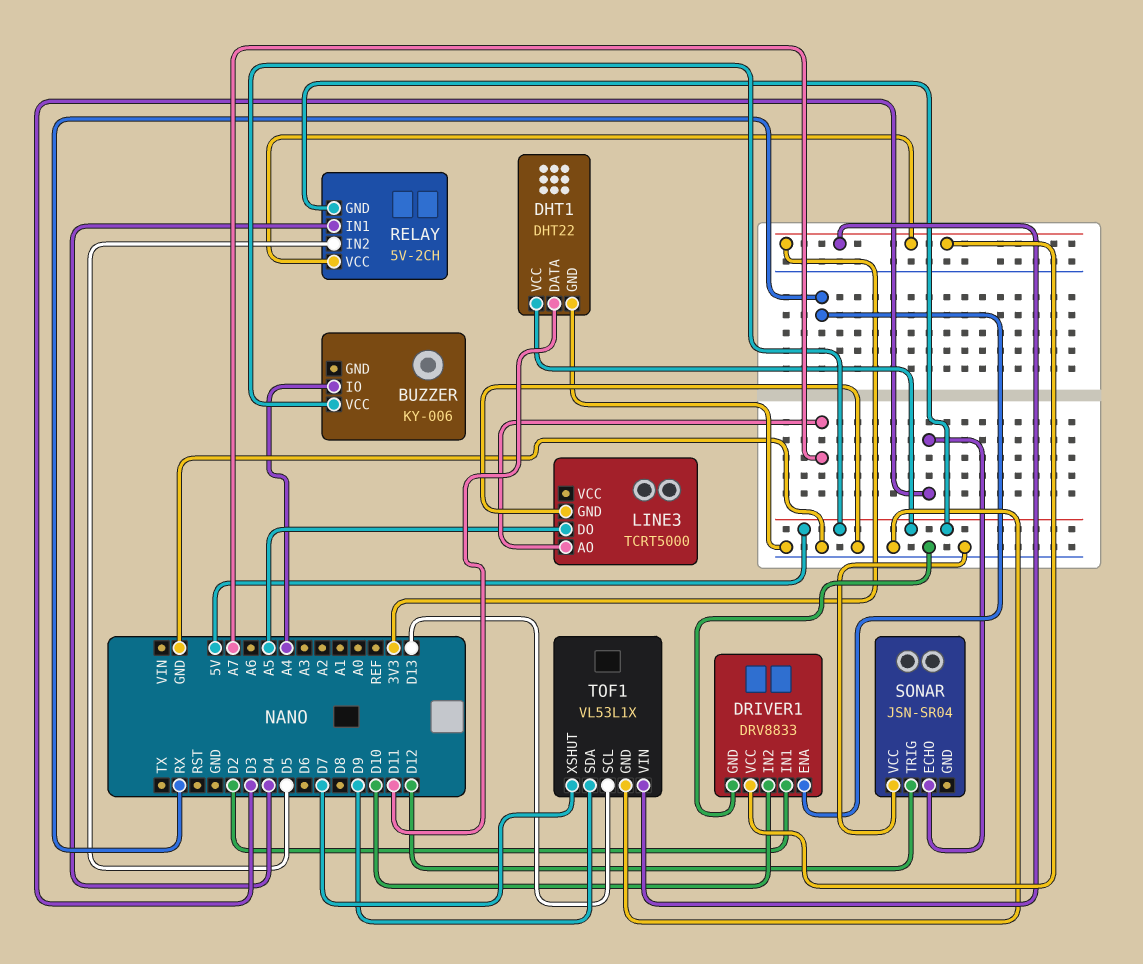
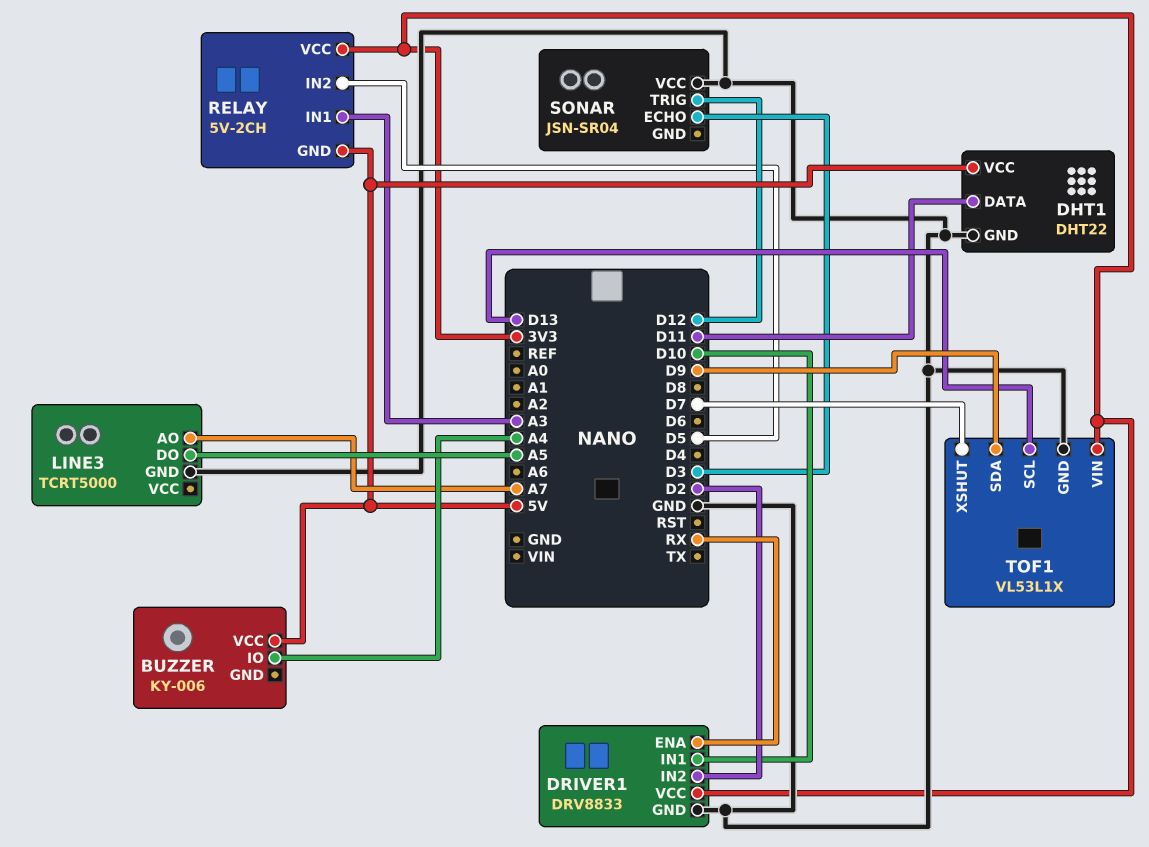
DRIVER1 pin IN1: D2 -> D10
DRIVER1 pin IN2: D10 -> D2
RELAY pin IN1: D4 -> A3

